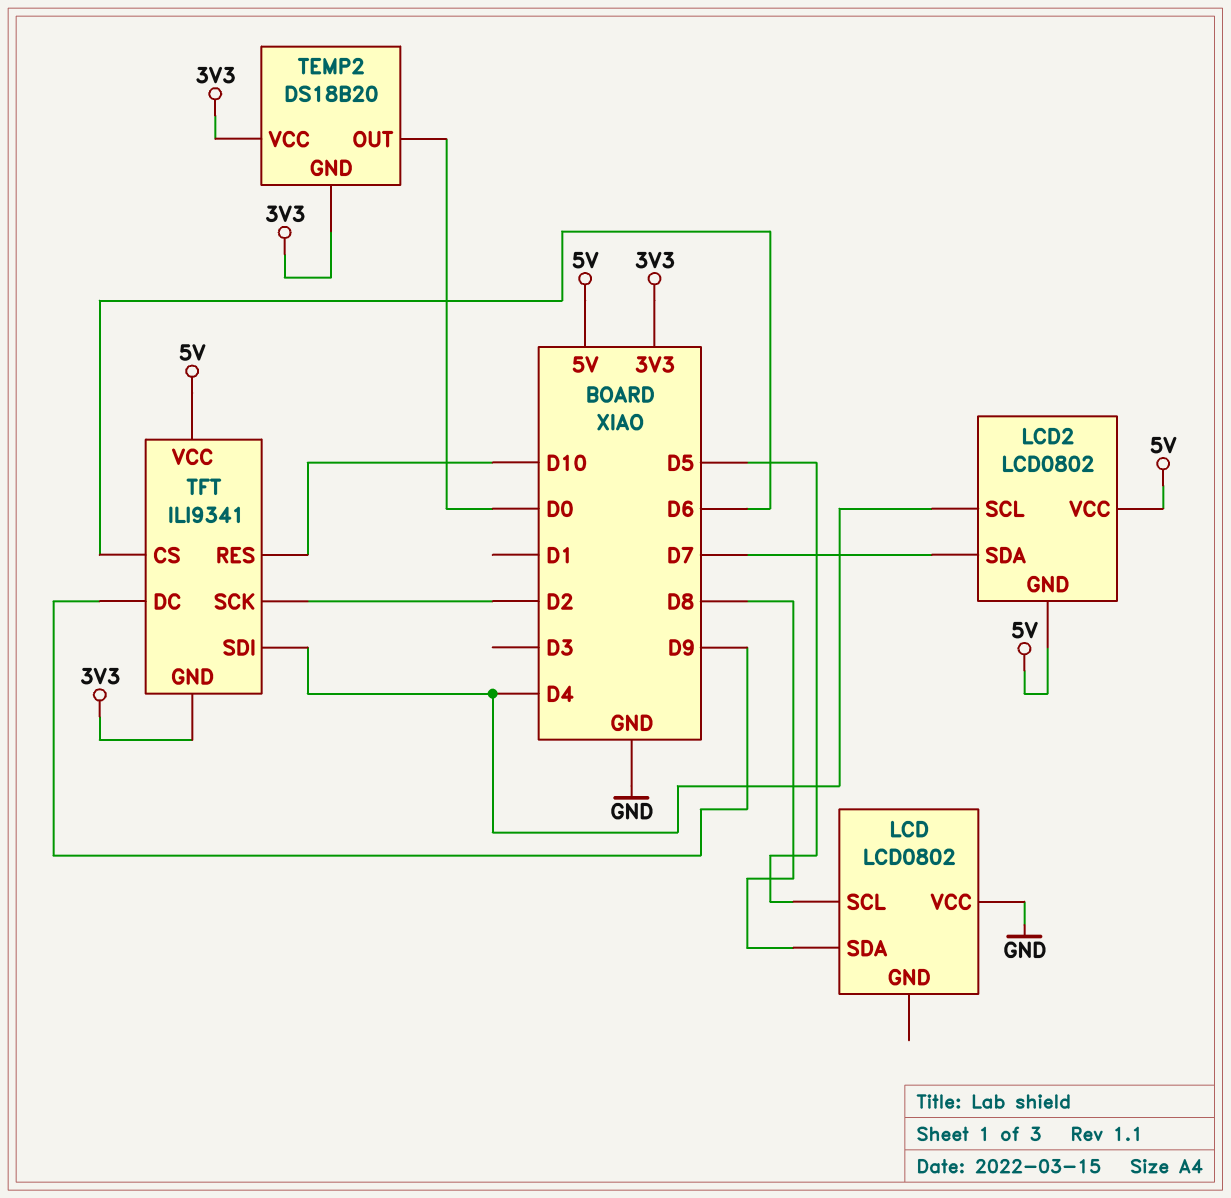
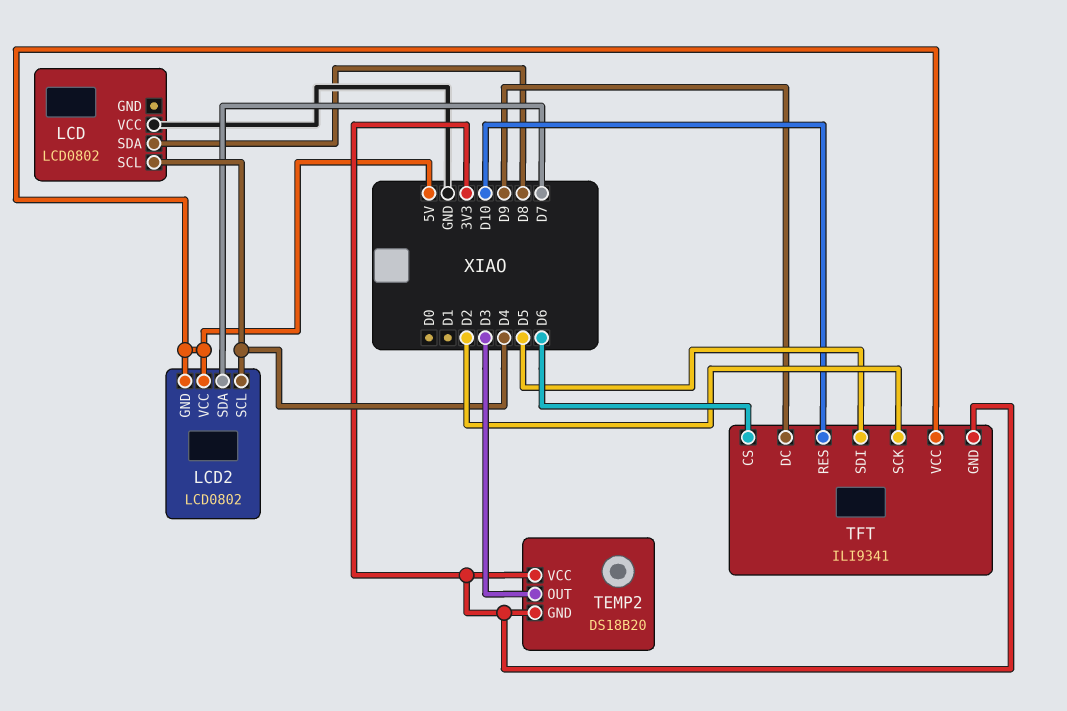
LCD pin SCL: D5 -> D4
TEMP2 pin OUT: D0 -> D3
TFT pin SDI: D4 -> D5

